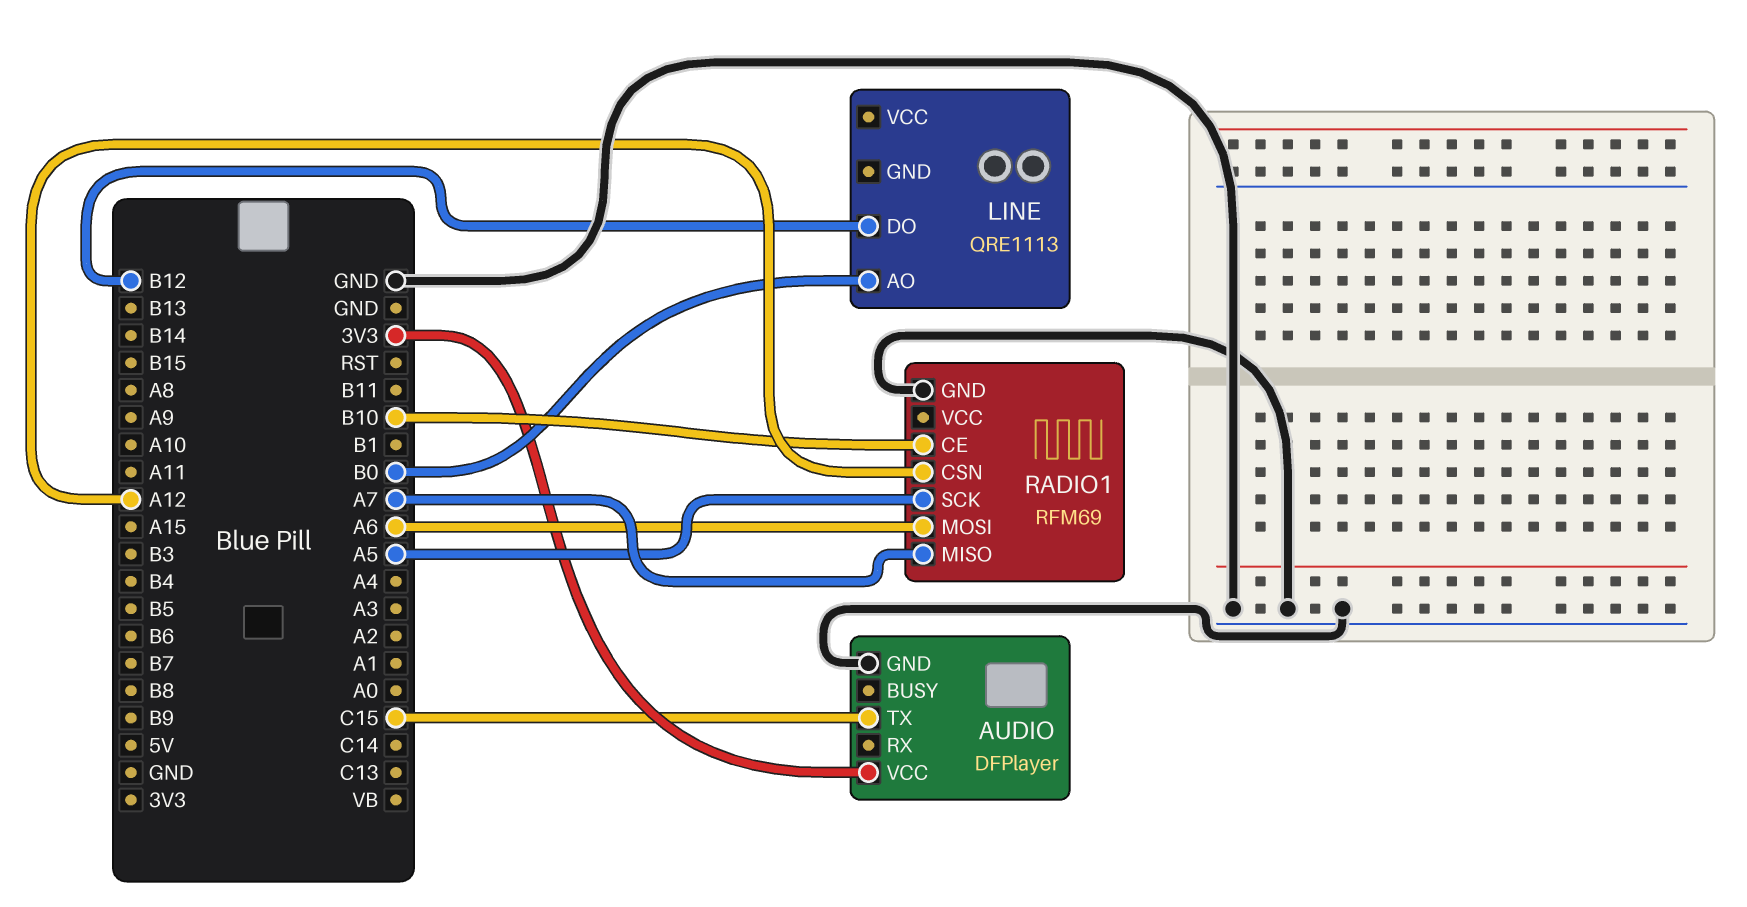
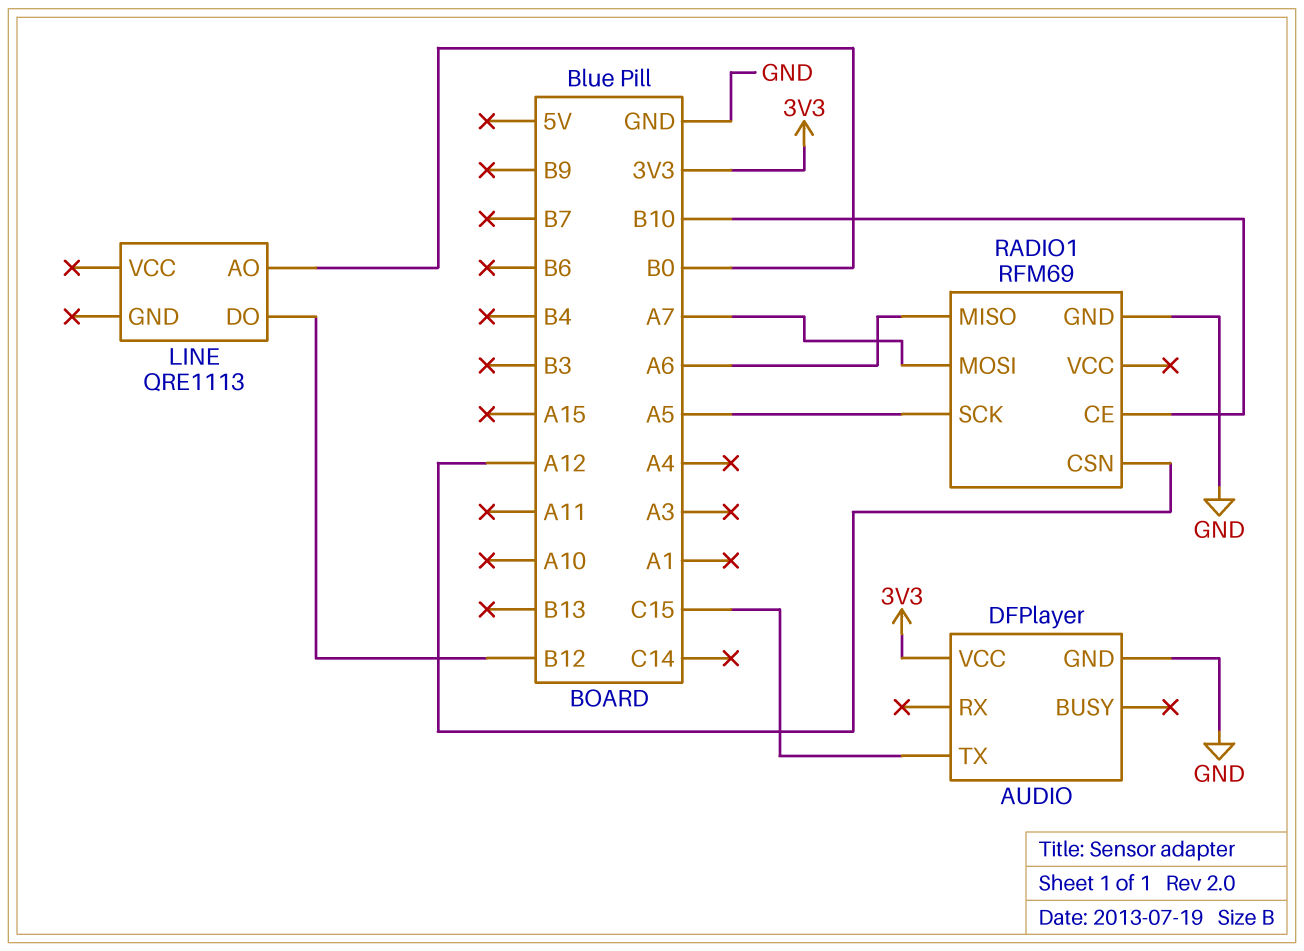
RADIO1 pin MISO: A7 -> A6
RADIO1 pin MOSI: A6 -> A7

